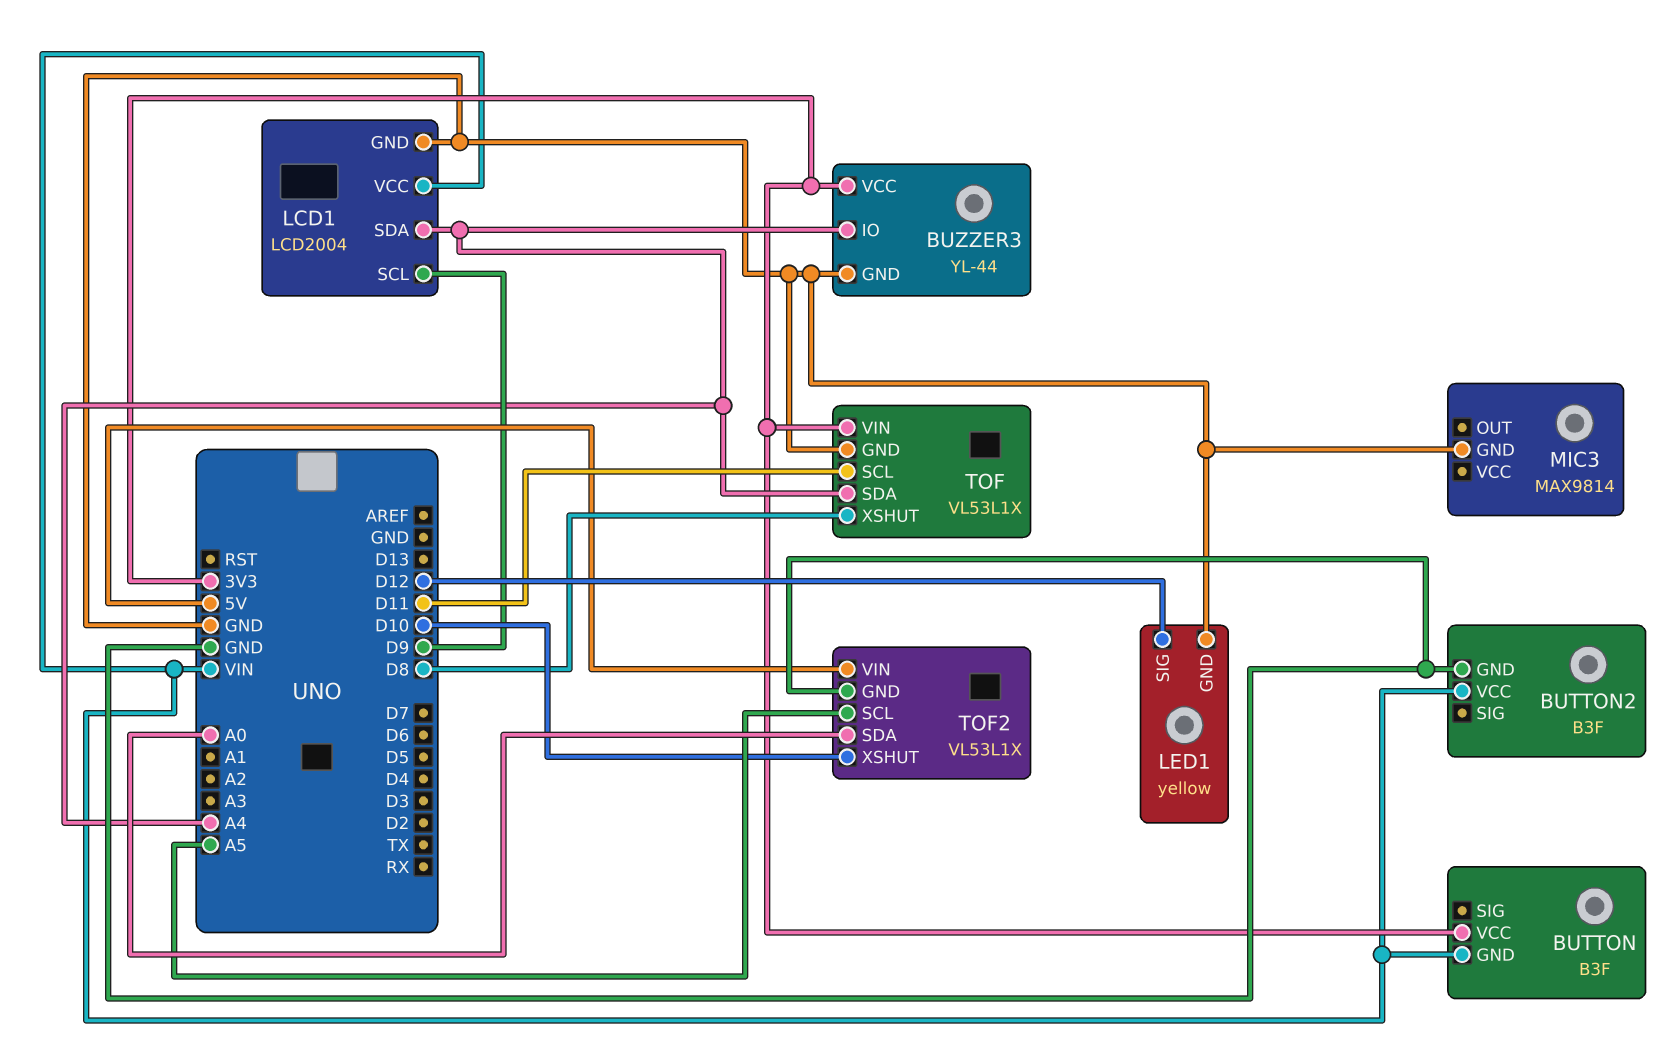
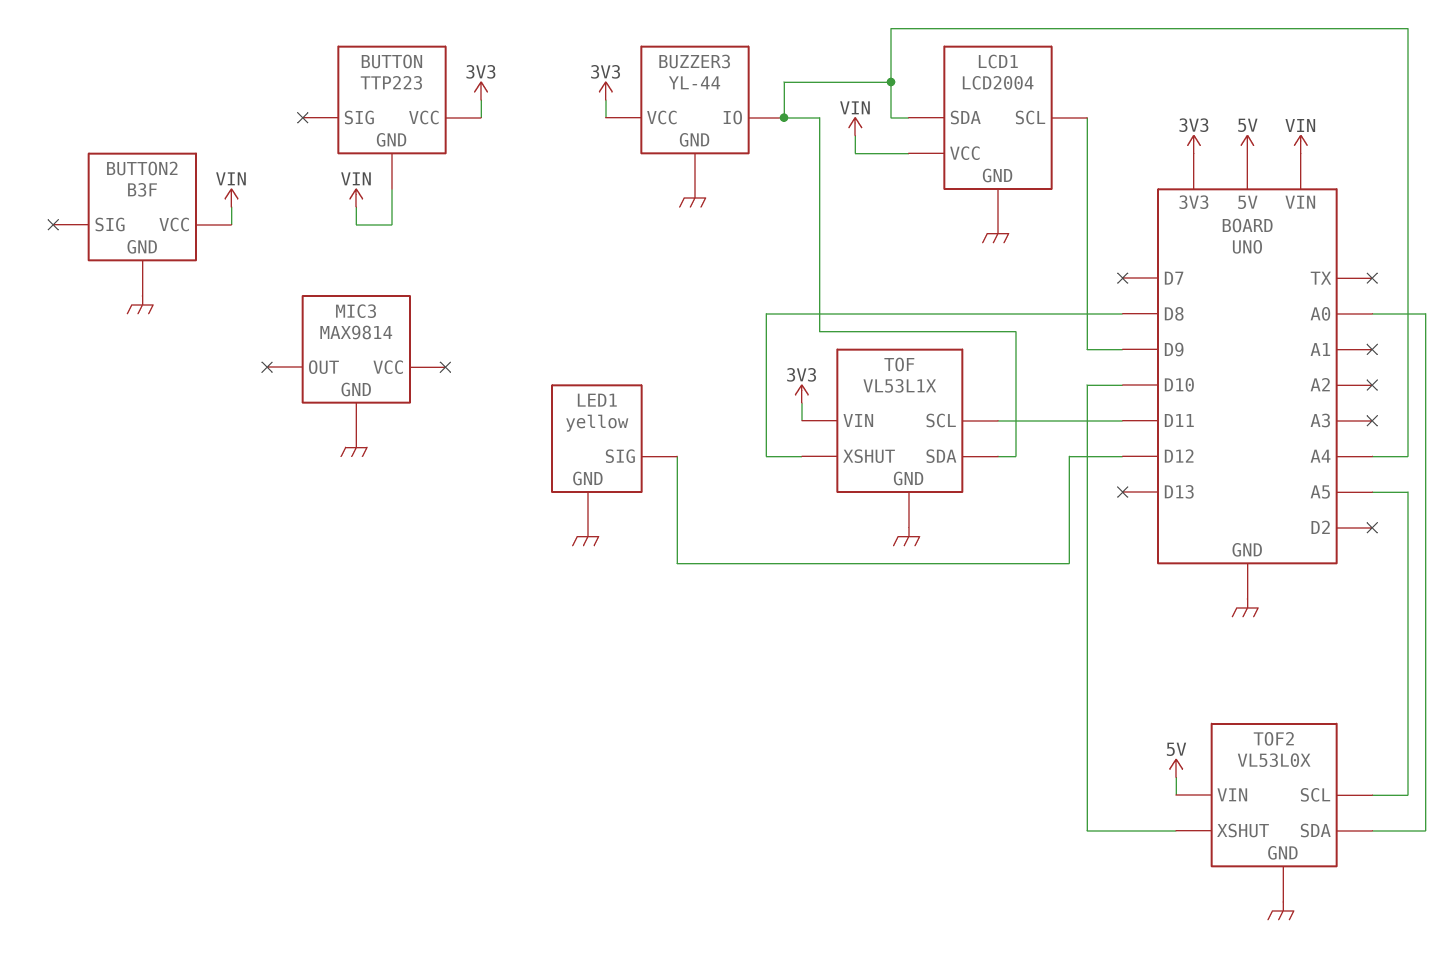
BUTTON: B3F -> TTP223
TOF2: VL53L1X -> VL53L0X

